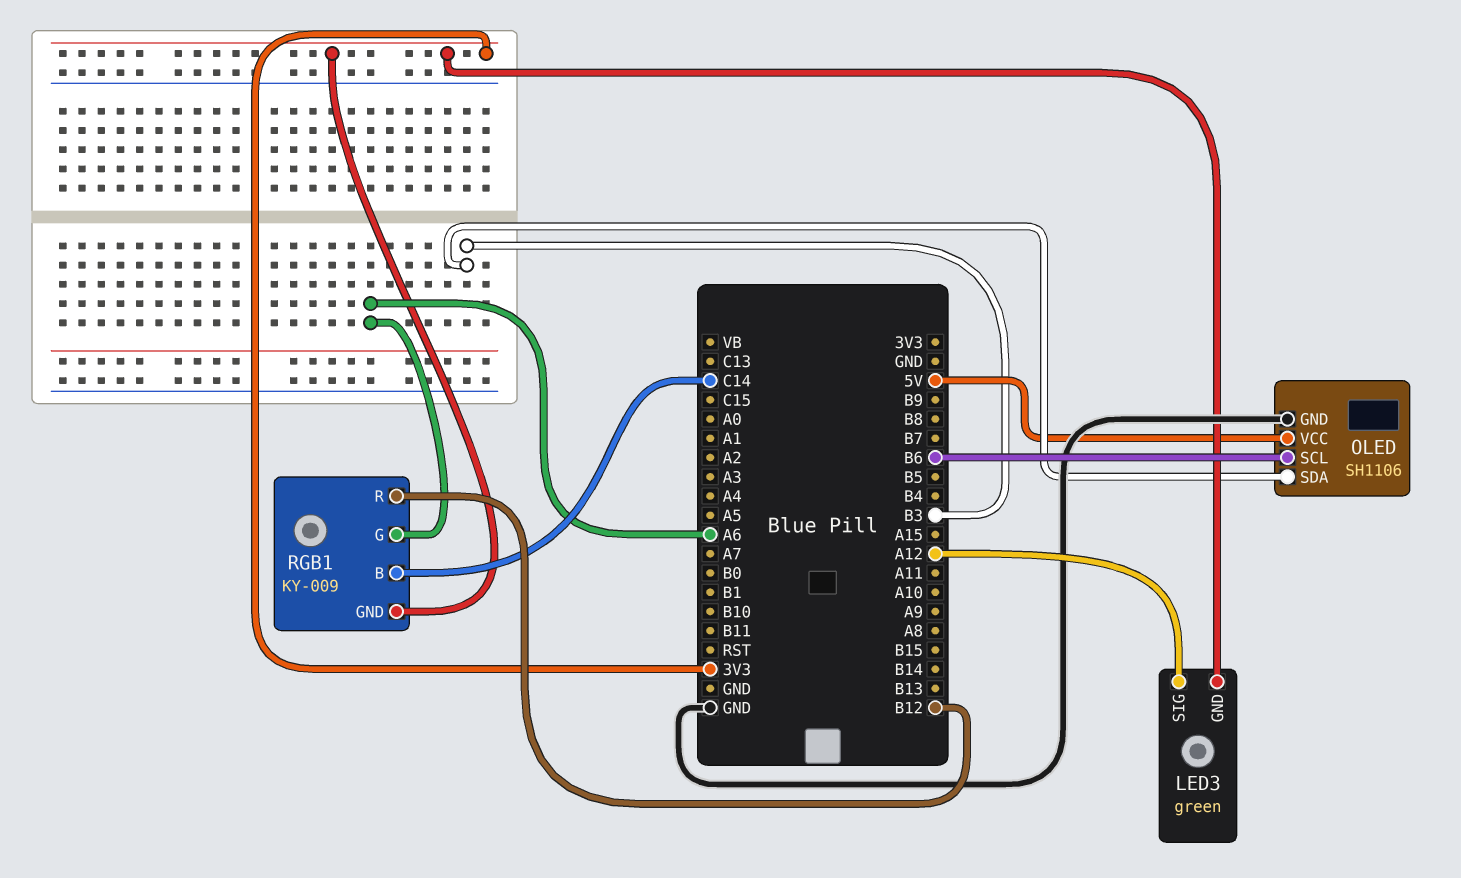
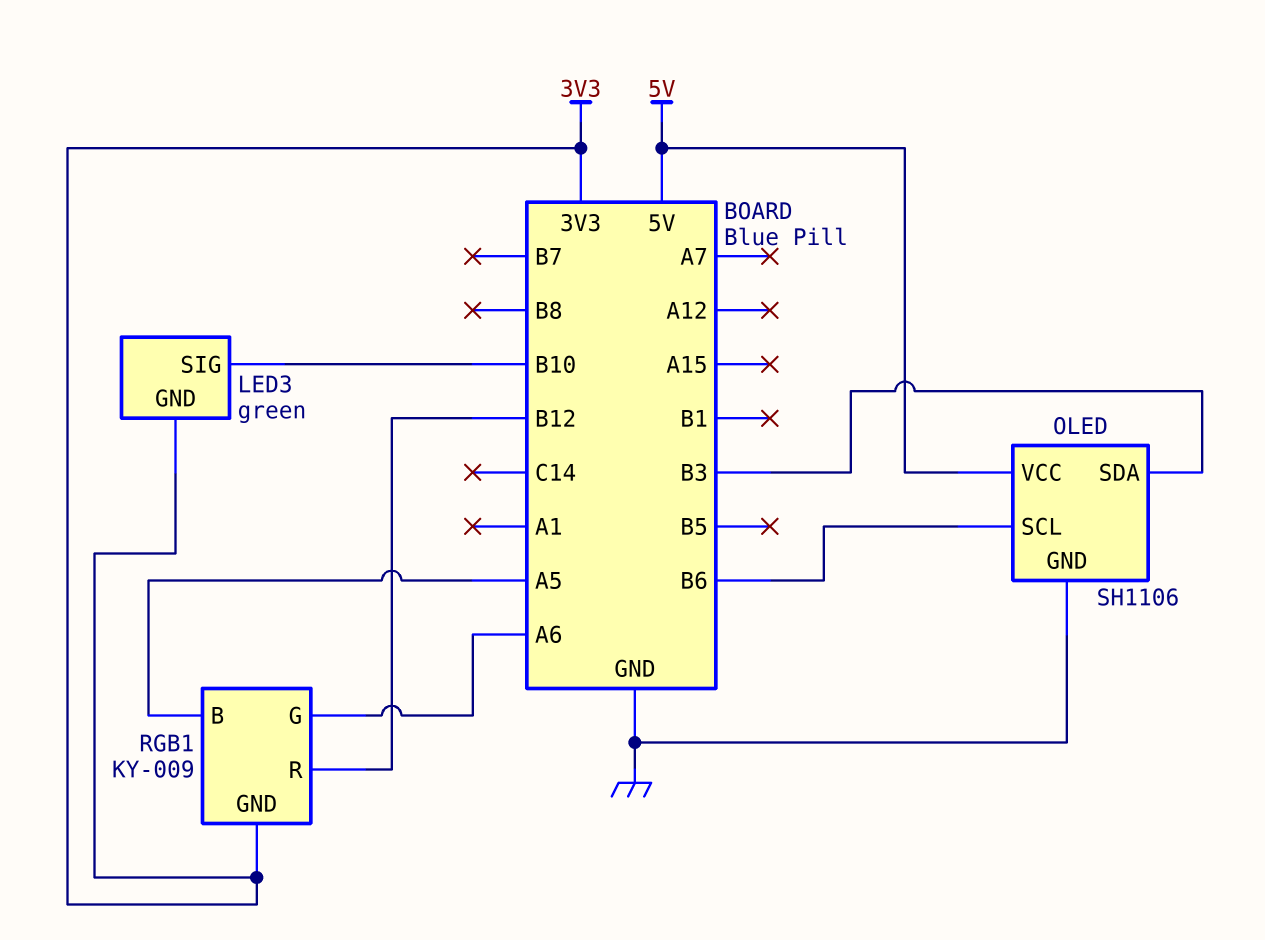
LED3 pin SIG: A12 -> B10
RGB1 pin B: C14 -> A5

